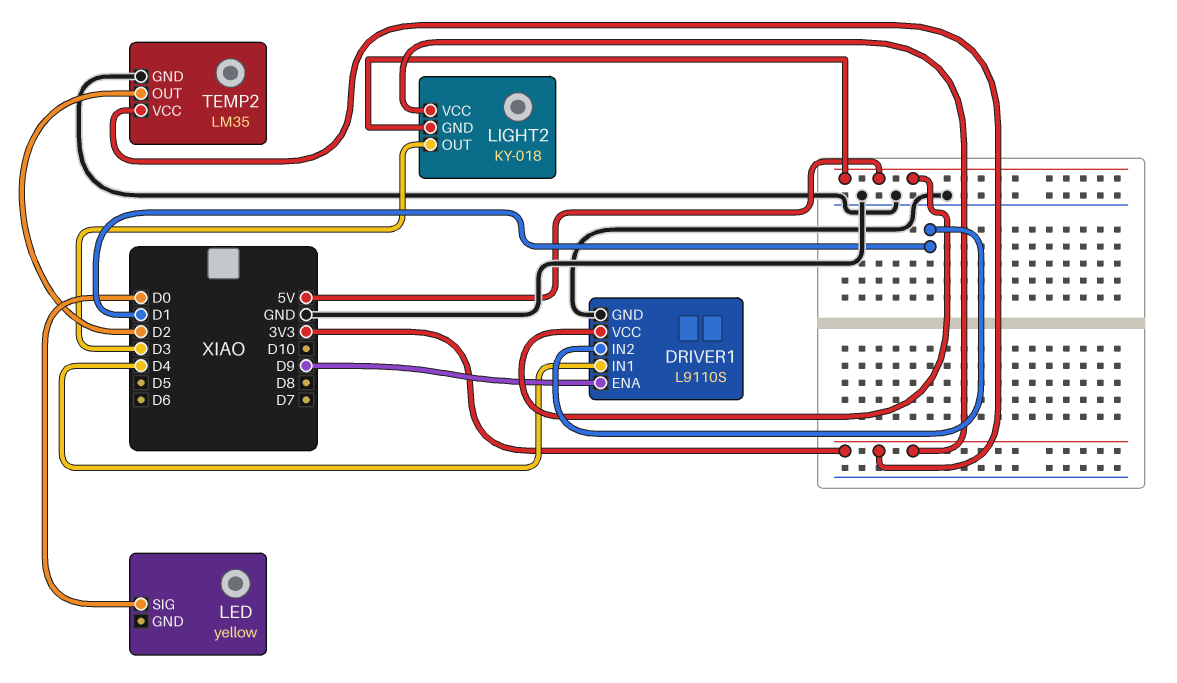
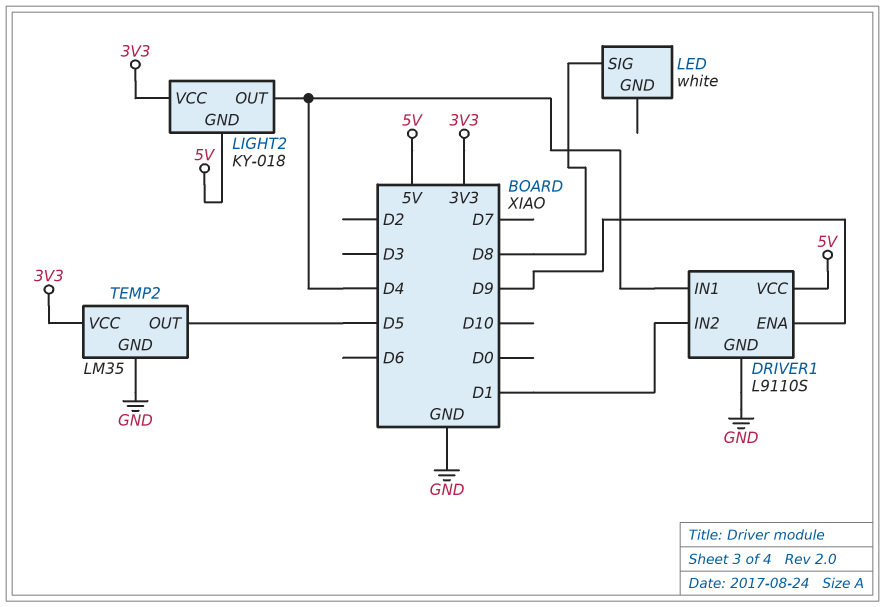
LED: yellow -> white
LED pin SIG: D0 -> D8
LIGHT2 pin OUT: D3 -> D4
TEMP2 pin OUT: D2 -> D5

